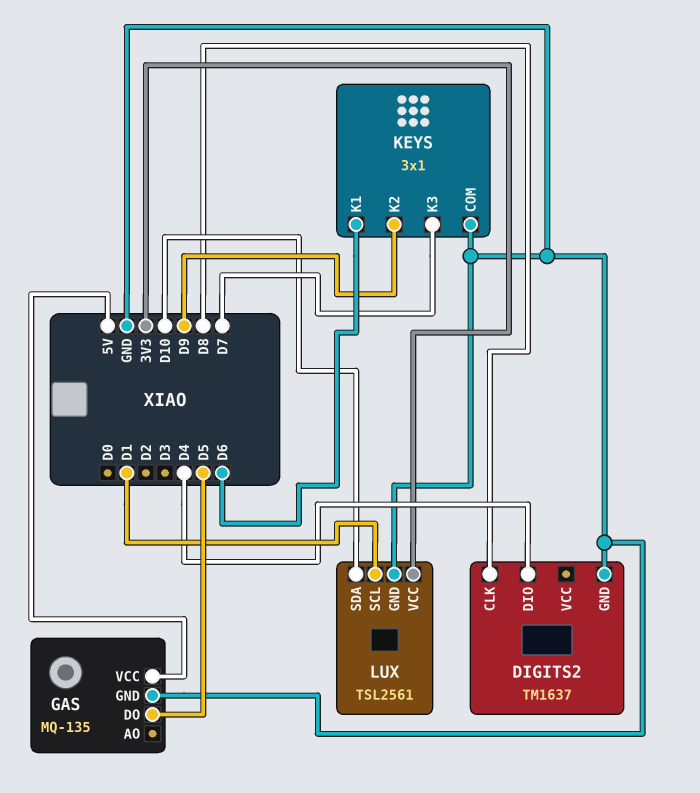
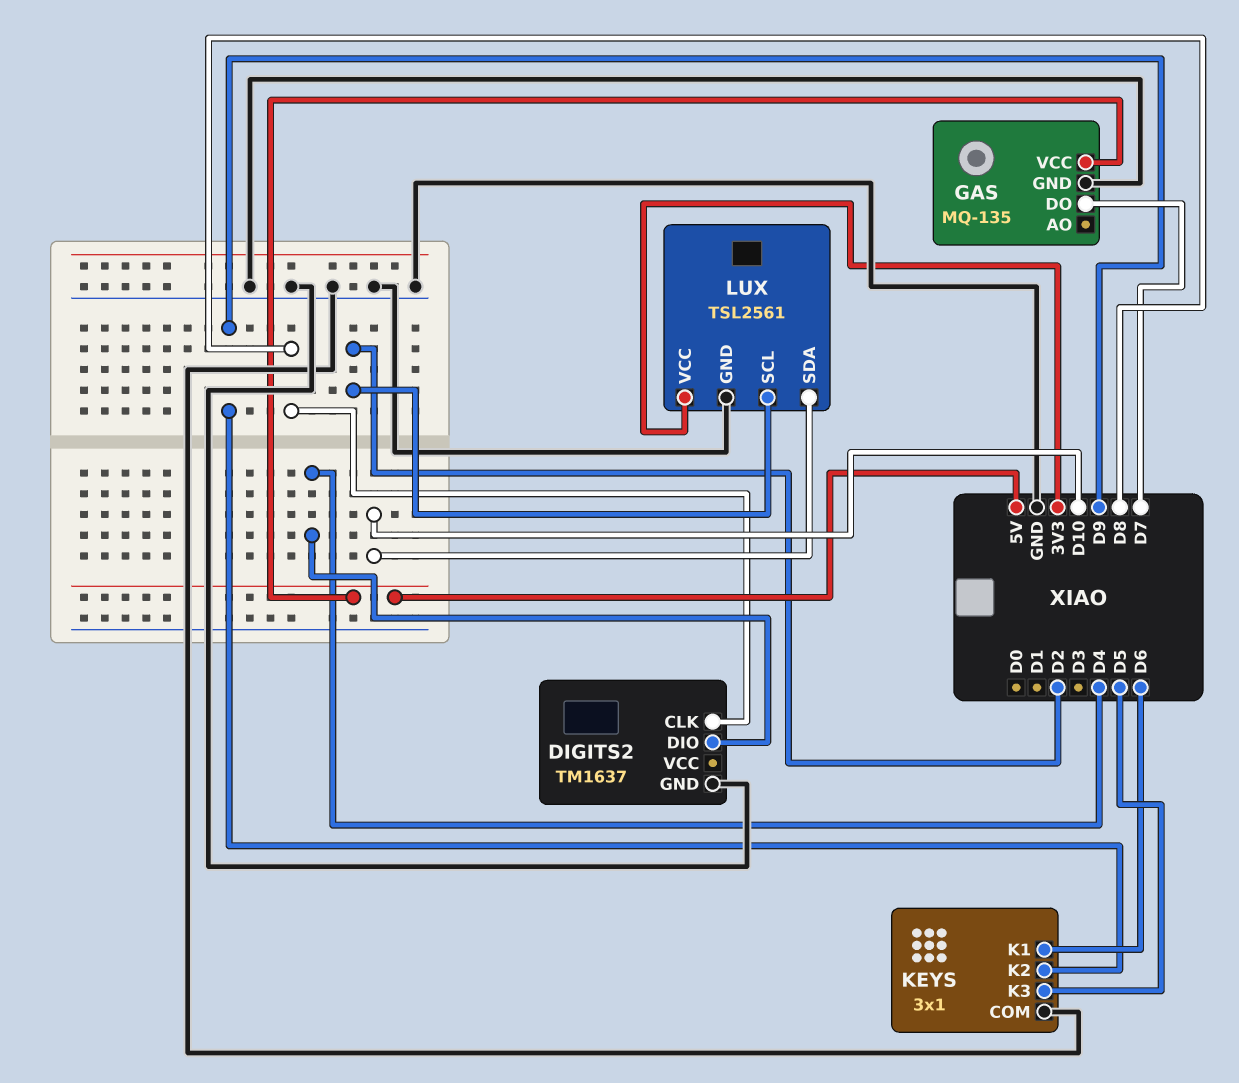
GAS pin DO: D5 -> D7
KEYS pin K3: D7 -> D5
LUX pin SCL: D1 -> D2

